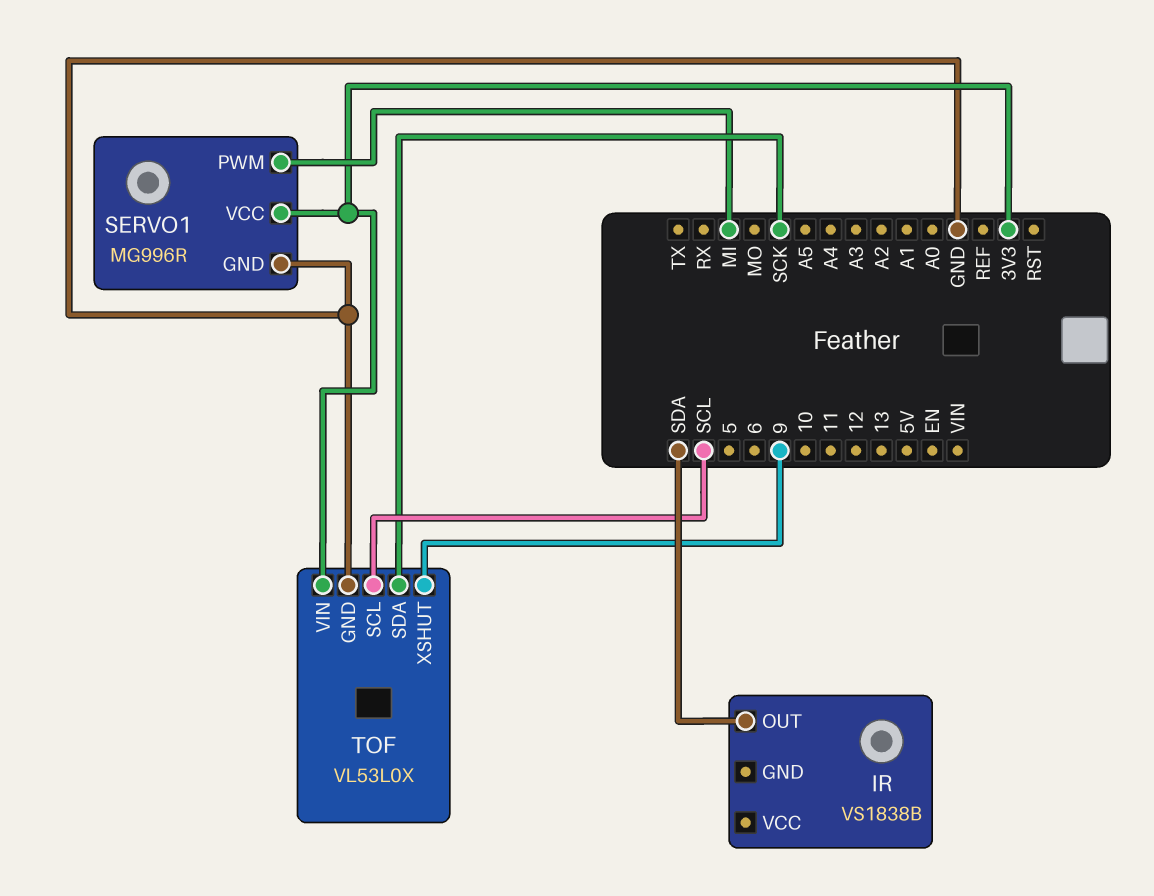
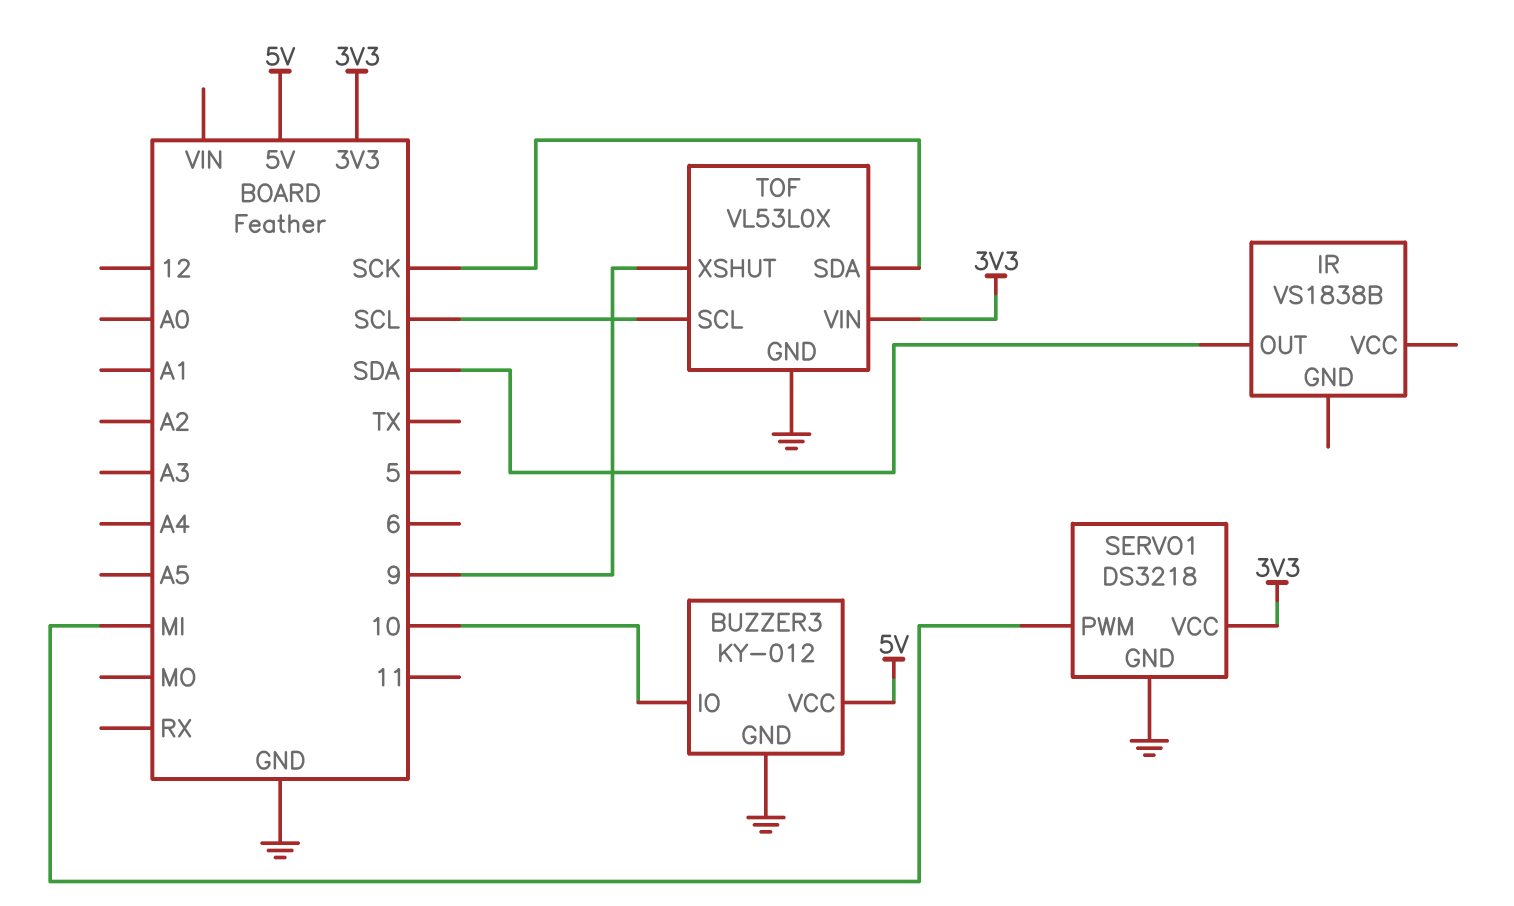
BUZZER3: none -> KY-012
BUZZER3 pin GND: none -> GND
BUZZER3 pin IO: none -> 10
BUZZER3 pin VCC: none -> 5V
SERVO1: MG996R -> DS3218

